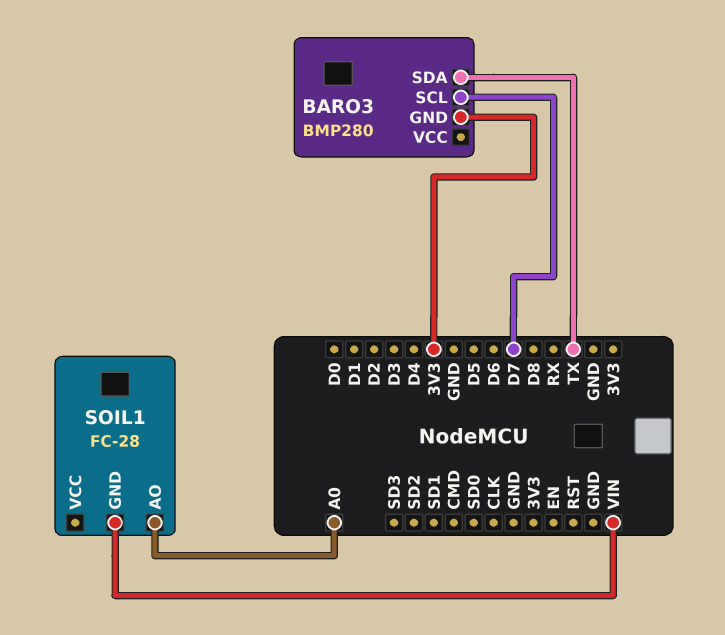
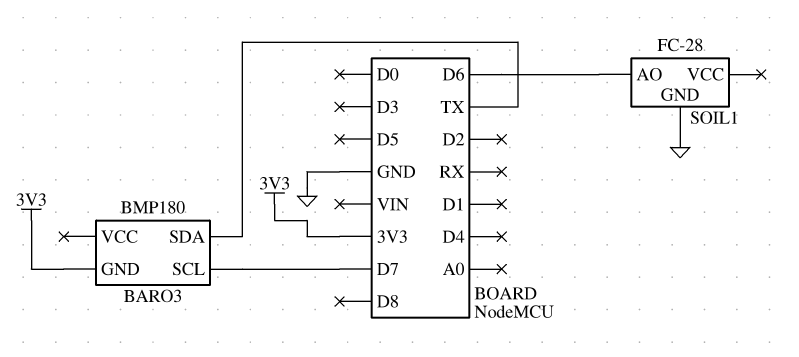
BARO3: BMP280 -> BMP180
SOIL1 pin AO: A0 -> D6
SOIL1 pin GND: VIN -> GND

